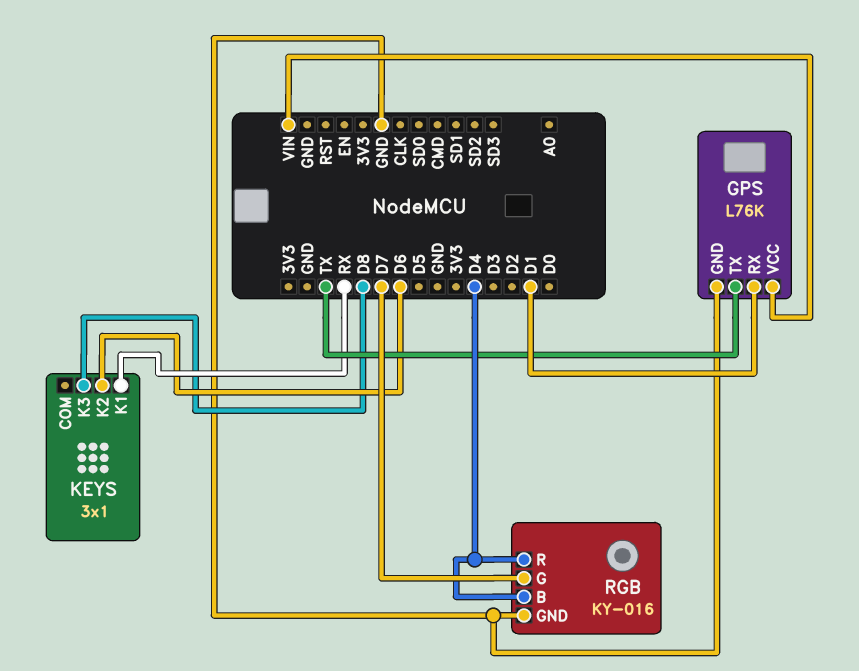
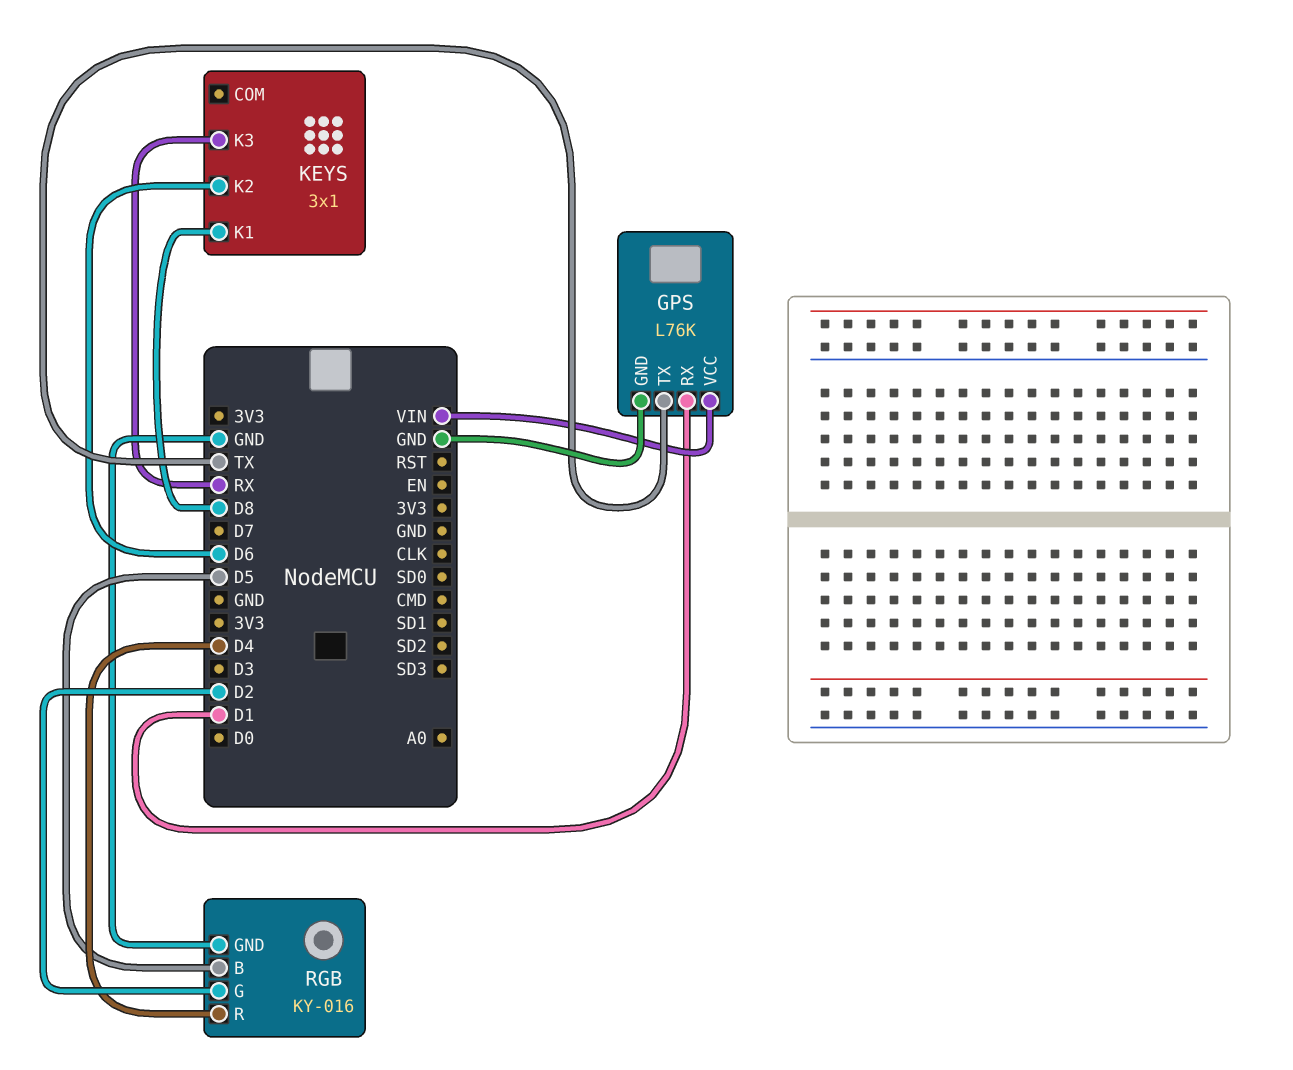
KEYS pin K1: RX -> D8
KEYS pin K3: D8 -> RX
RGB pin B: D4 -> D5
RGB pin G: D7 -> D2

